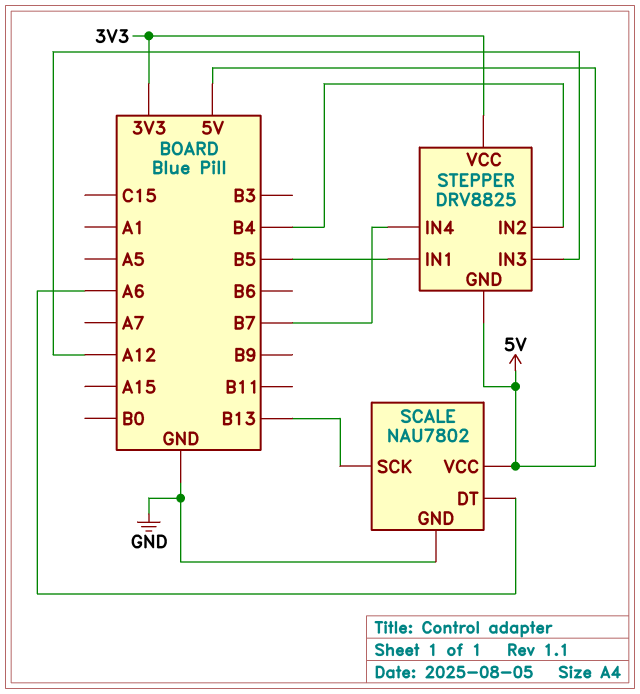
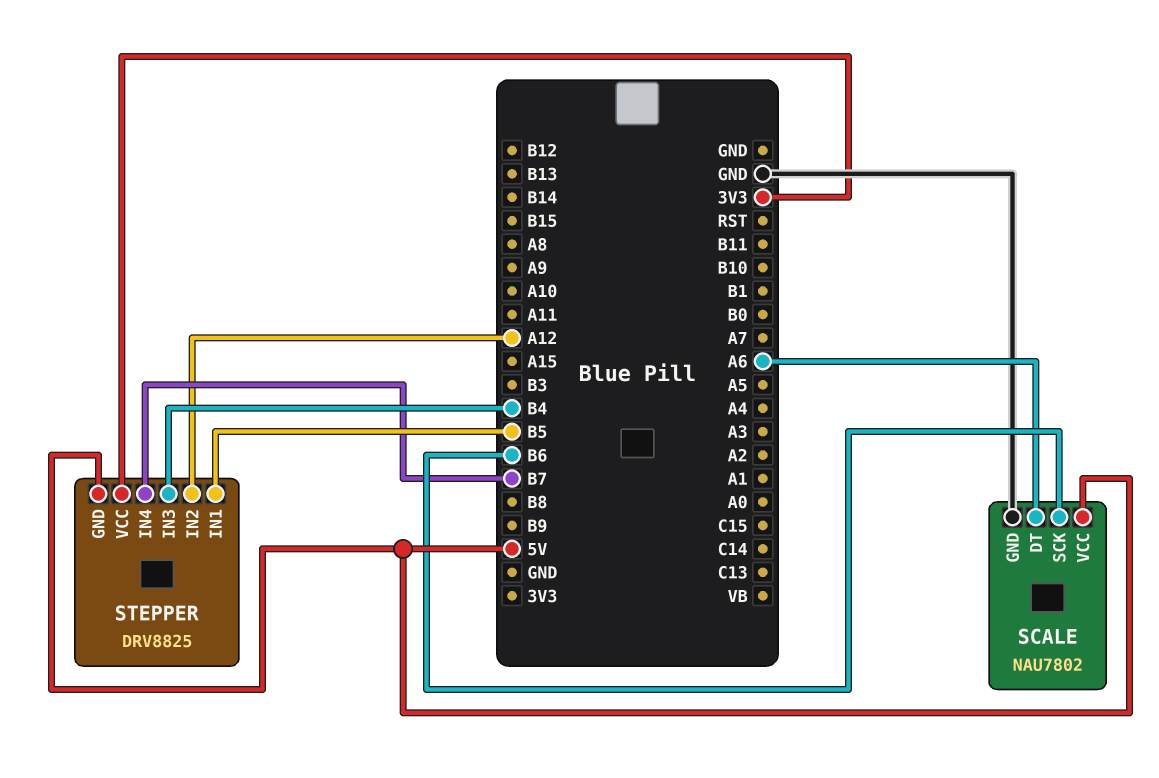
SCALE pin SCK: B13 -> B6
STEPPER pin IN2: B4 -> A12
STEPPER pin IN3: A12 -> B4

